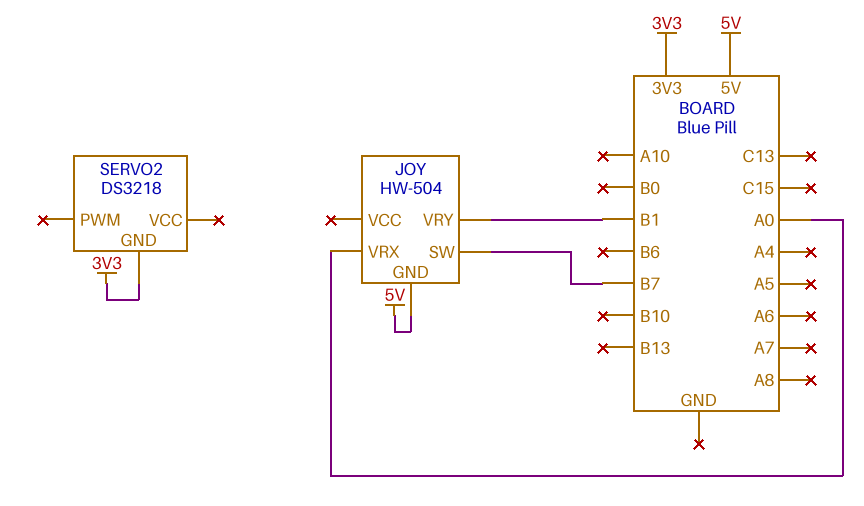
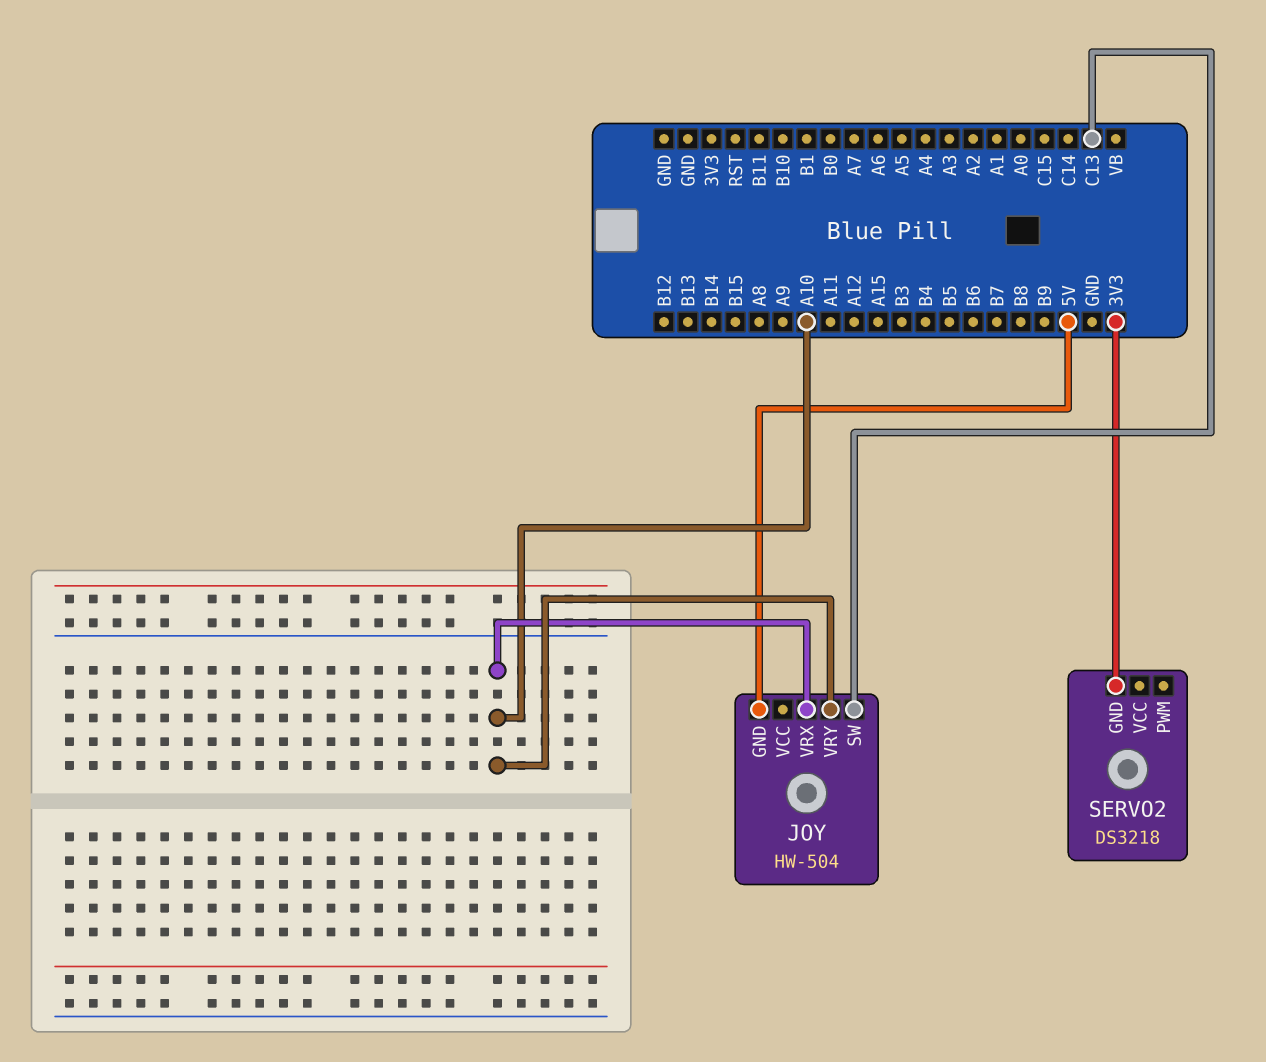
JOY pin SW: B7 -> C13
JOY pin VRX: A0 -> A10
JOY pin VRY: B1 -> A10

